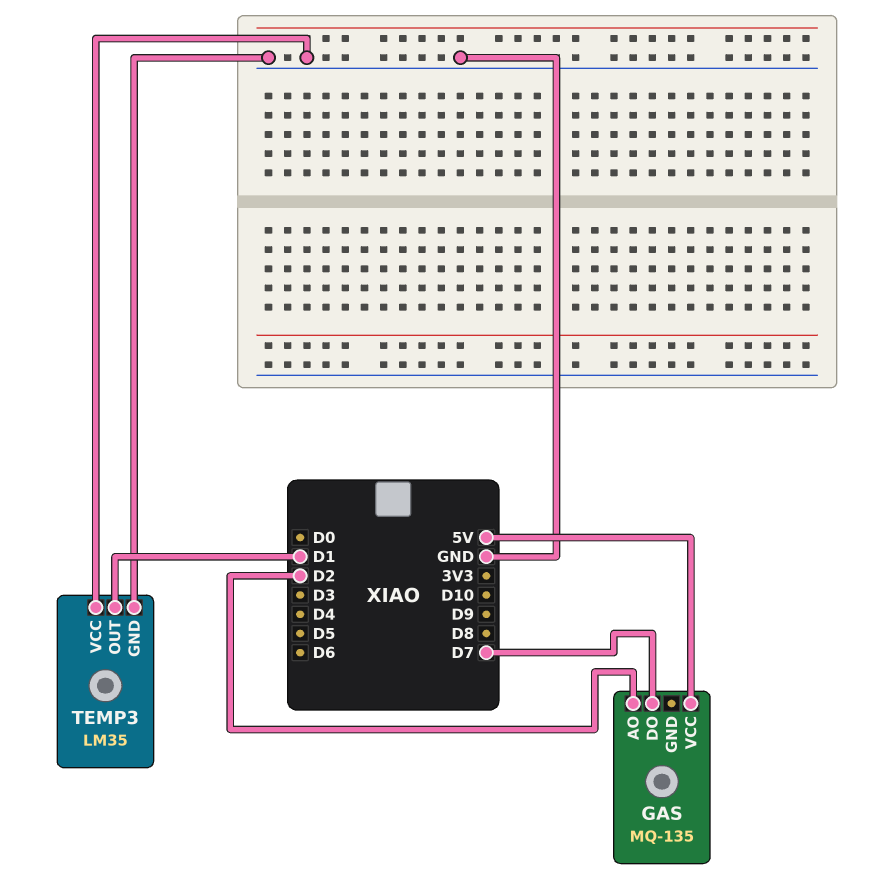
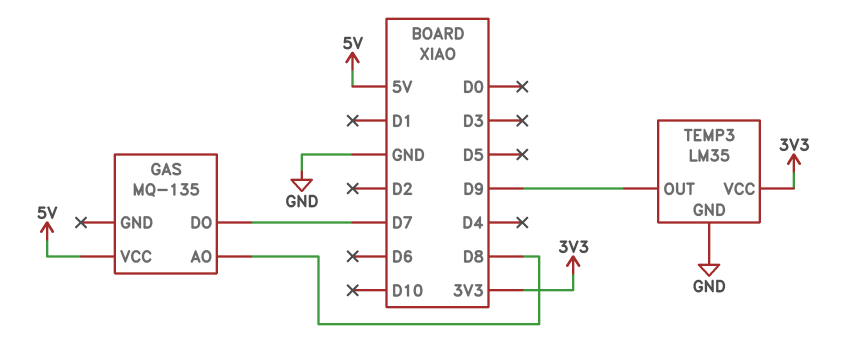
GAS pin AO: D2 -> D8
TEMP3 pin OUT: D1 -> D9
TEMP3 pin VCC: GND -> 3V3

